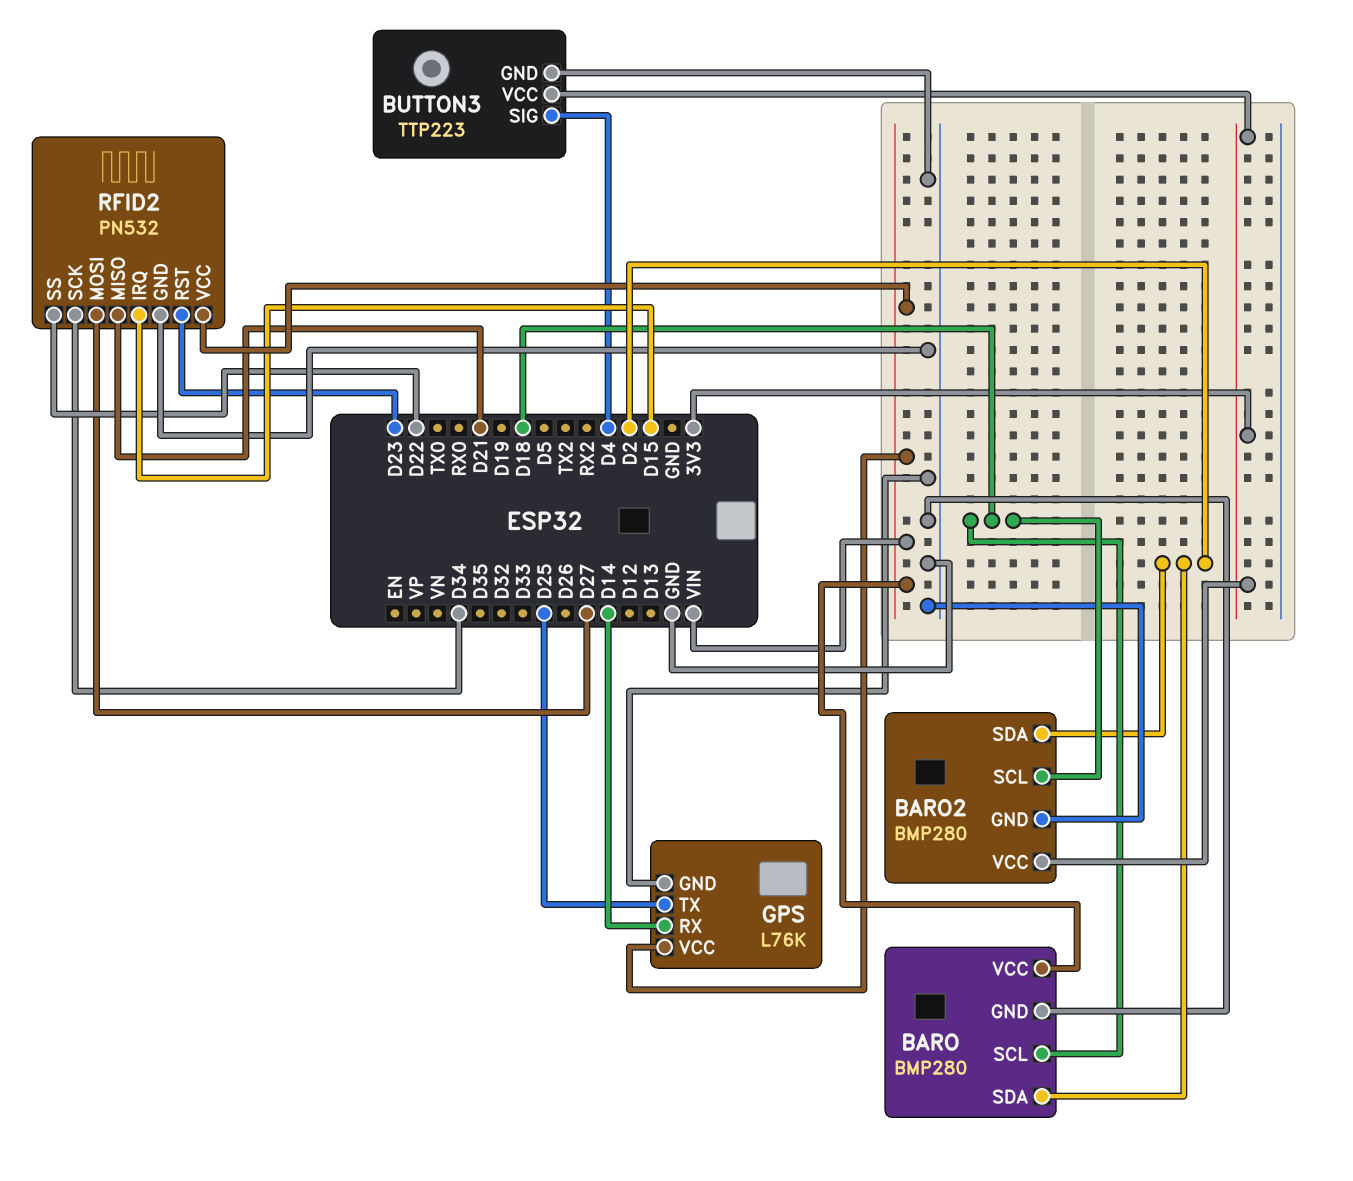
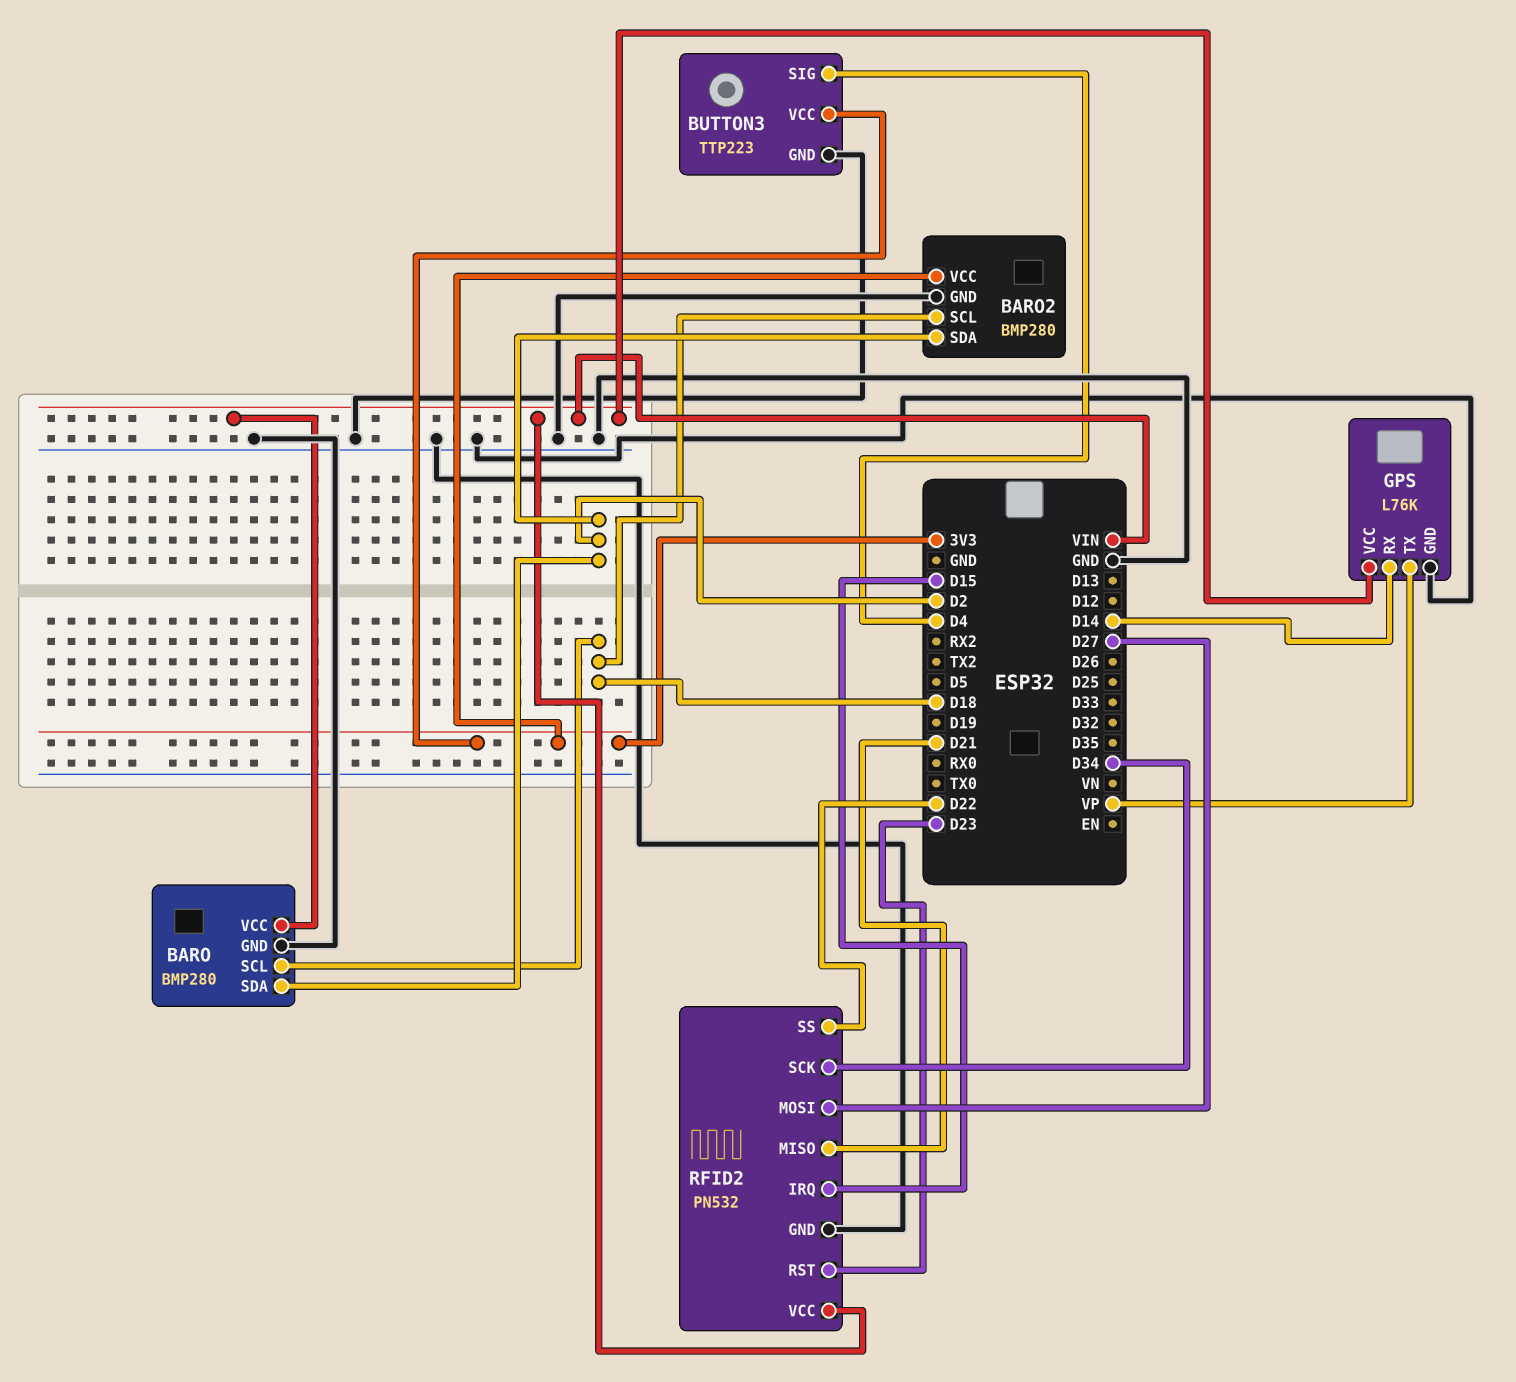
GPS pin TX: D25 -> VP

